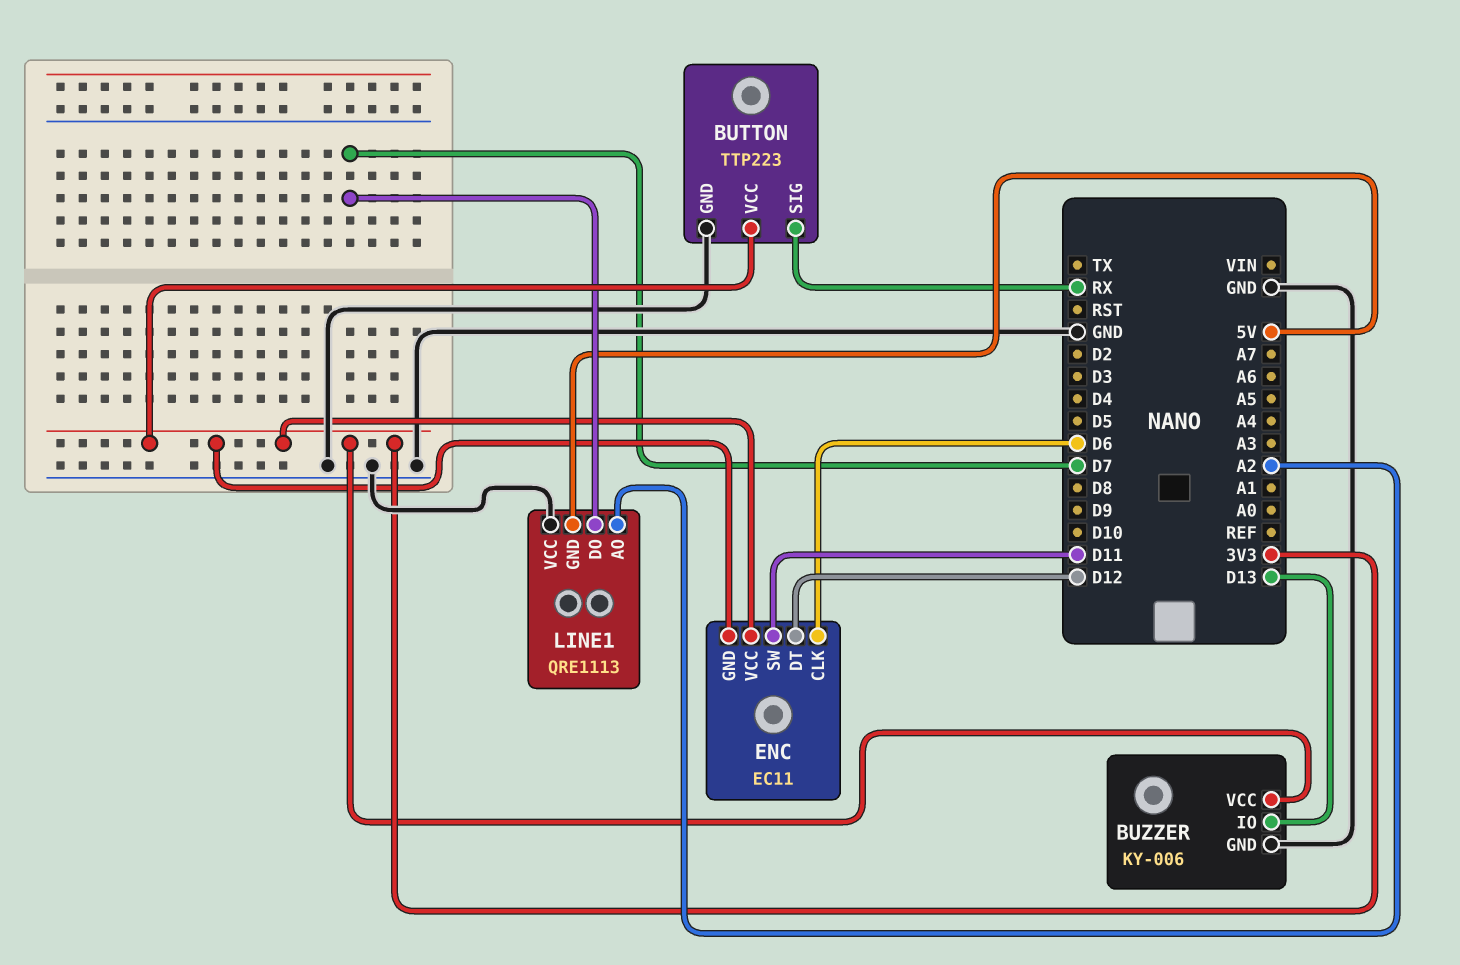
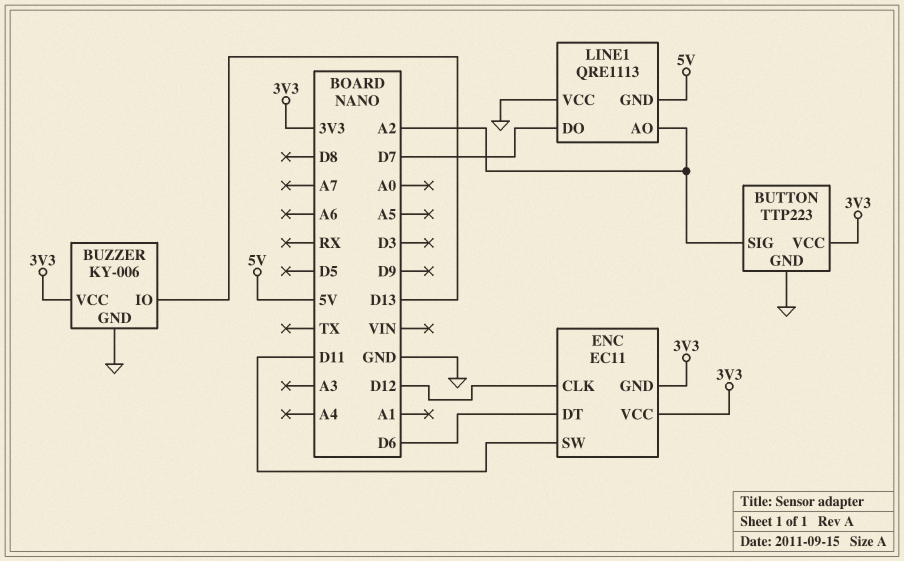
BUTTON pin SIG: RX -> A2
ENC pin CLK: D6 -> D12
ENC pin DT: D12 -> D6

